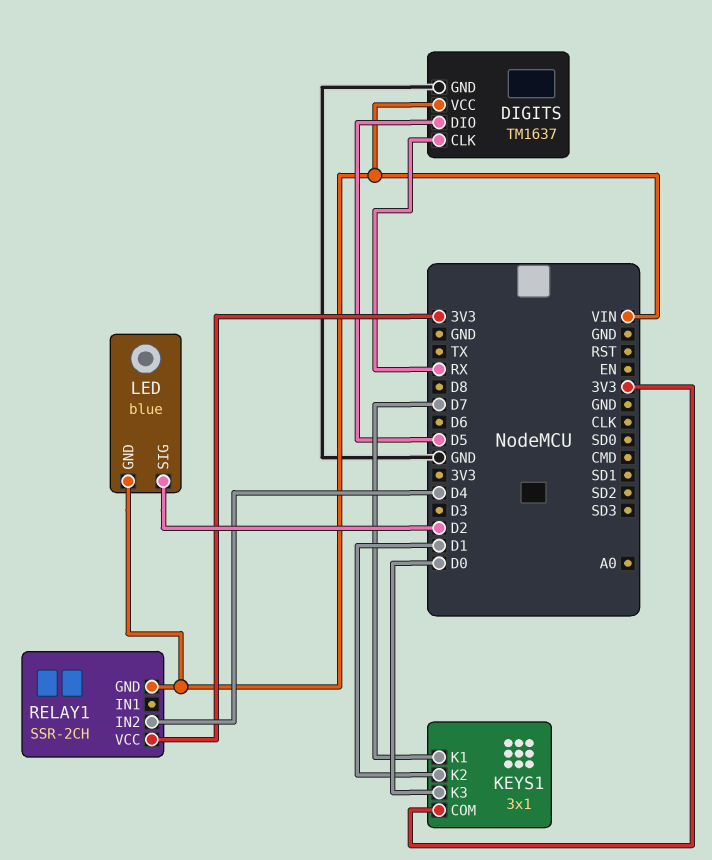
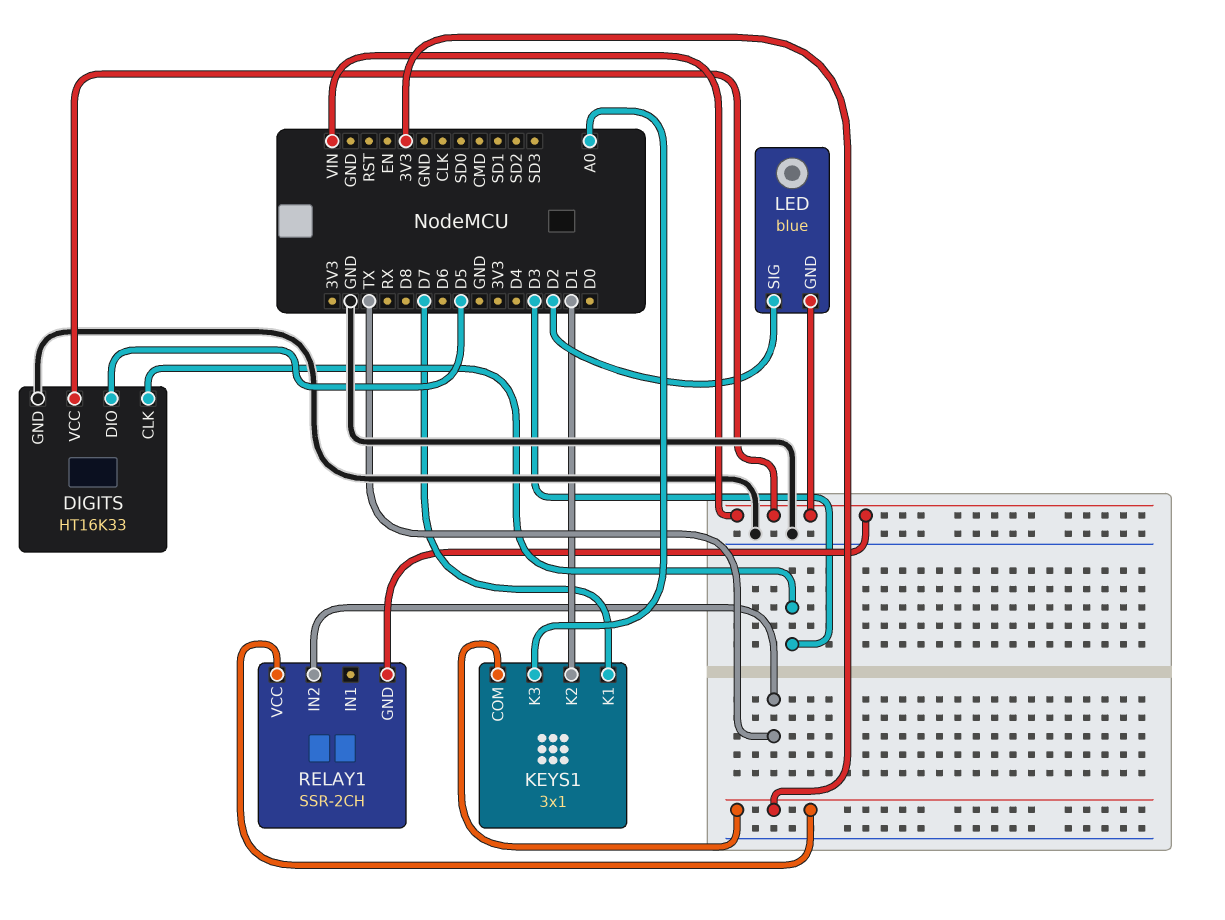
DIGITS: TM1637 -> HT16K33
DIGITS pin CLK: RX -> D3
KEYS1 pin K3: D0 -> A0
RELAY1 pin IN2: D4 -> TX

